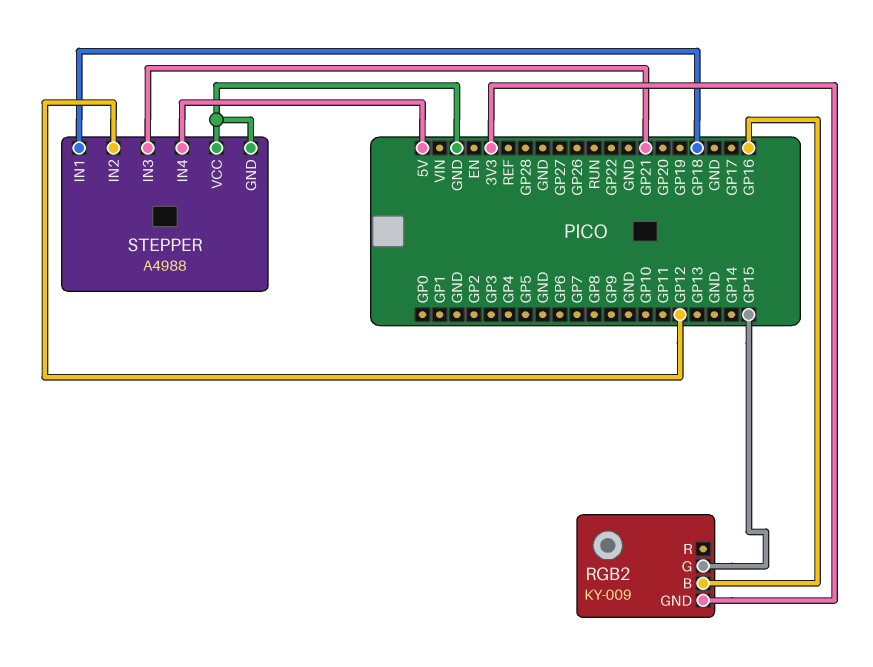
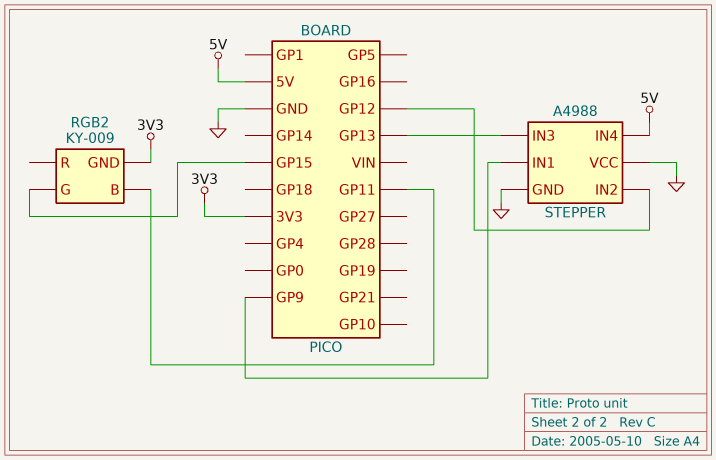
RGB2 pin B: GP16 -> GP11
STEPPER pin IN1: GP18 -> GP9
STEPPER pin IN3: GP21 -> GP13

